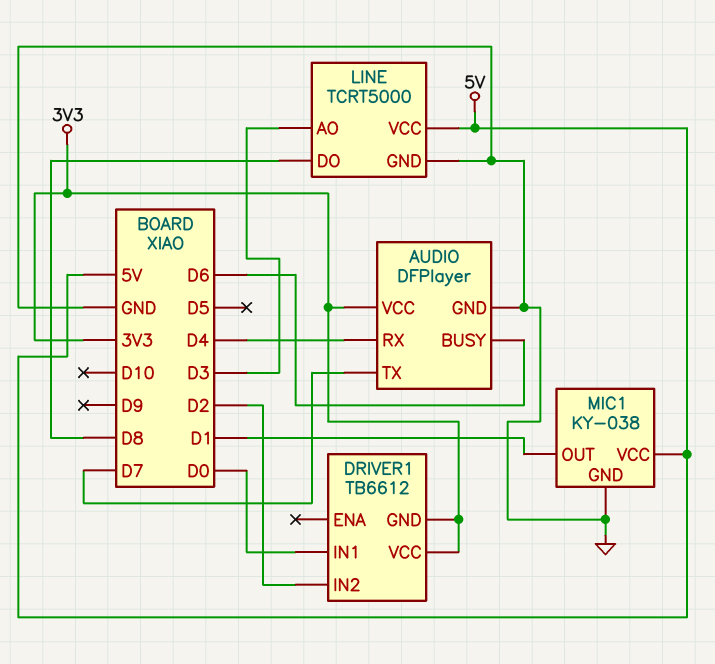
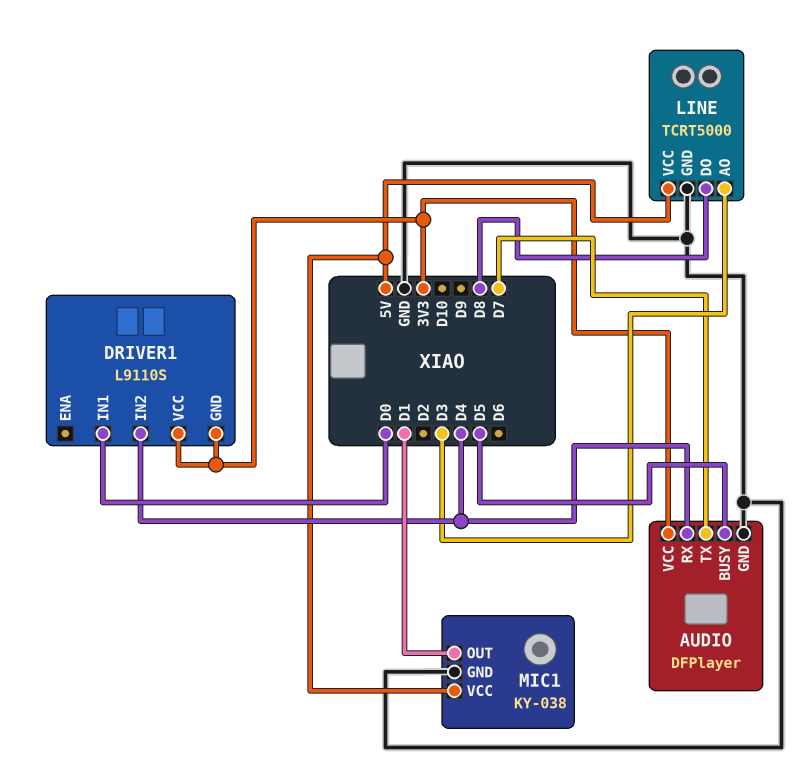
AUDIO pin BUSY: D6 -> D5
DRIVER1: TB6612 -> L9110S
DRIVER1 pin IN2: D2 -> D4

